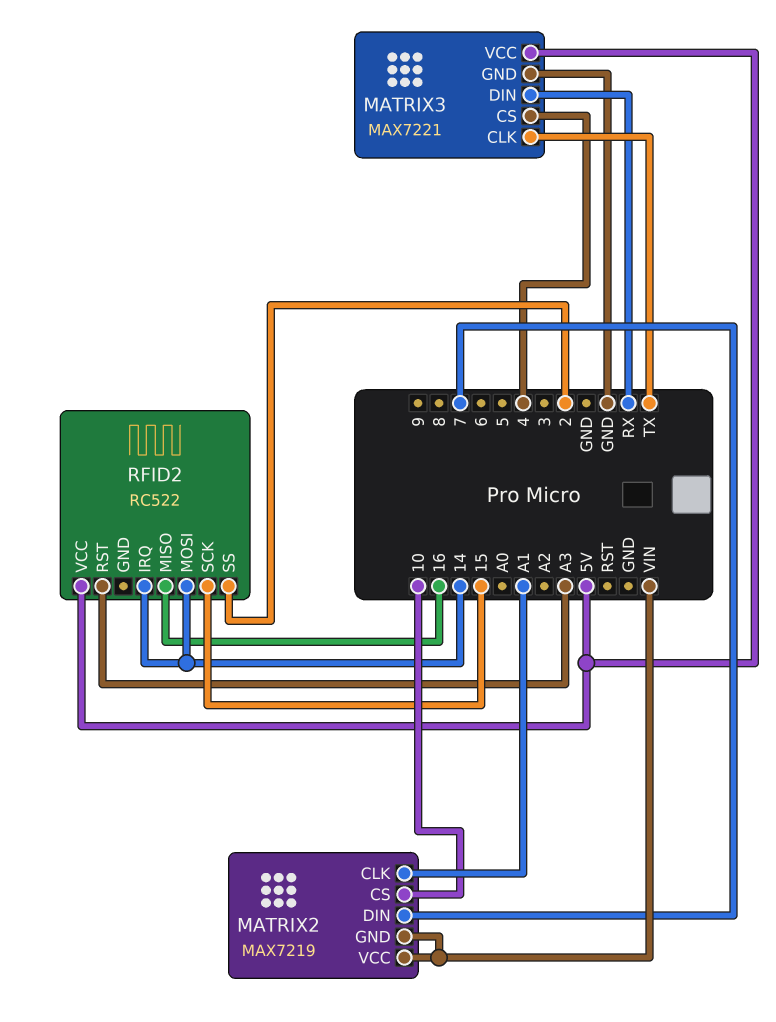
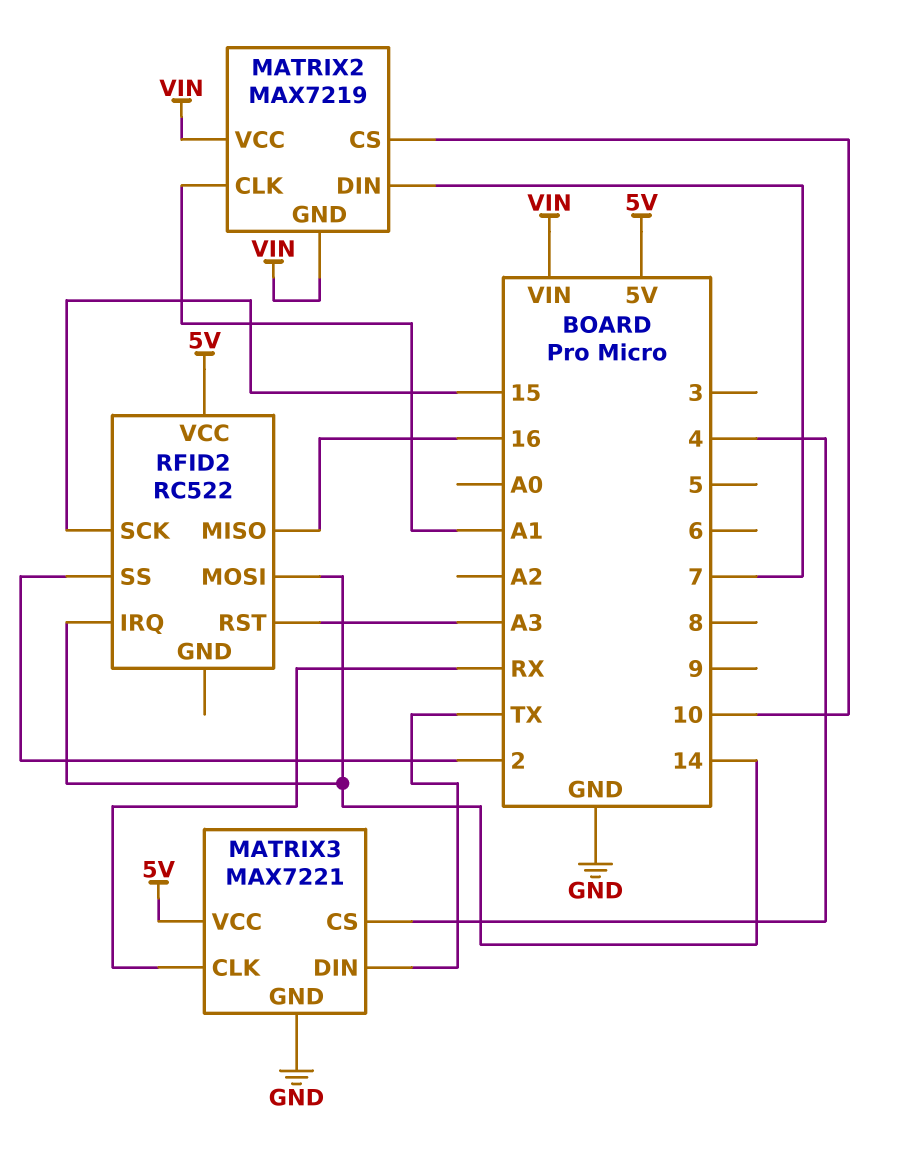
MATRIX3 pin CLK: TX -> RX
MATRIX3 pin DIN: RX -> TX

